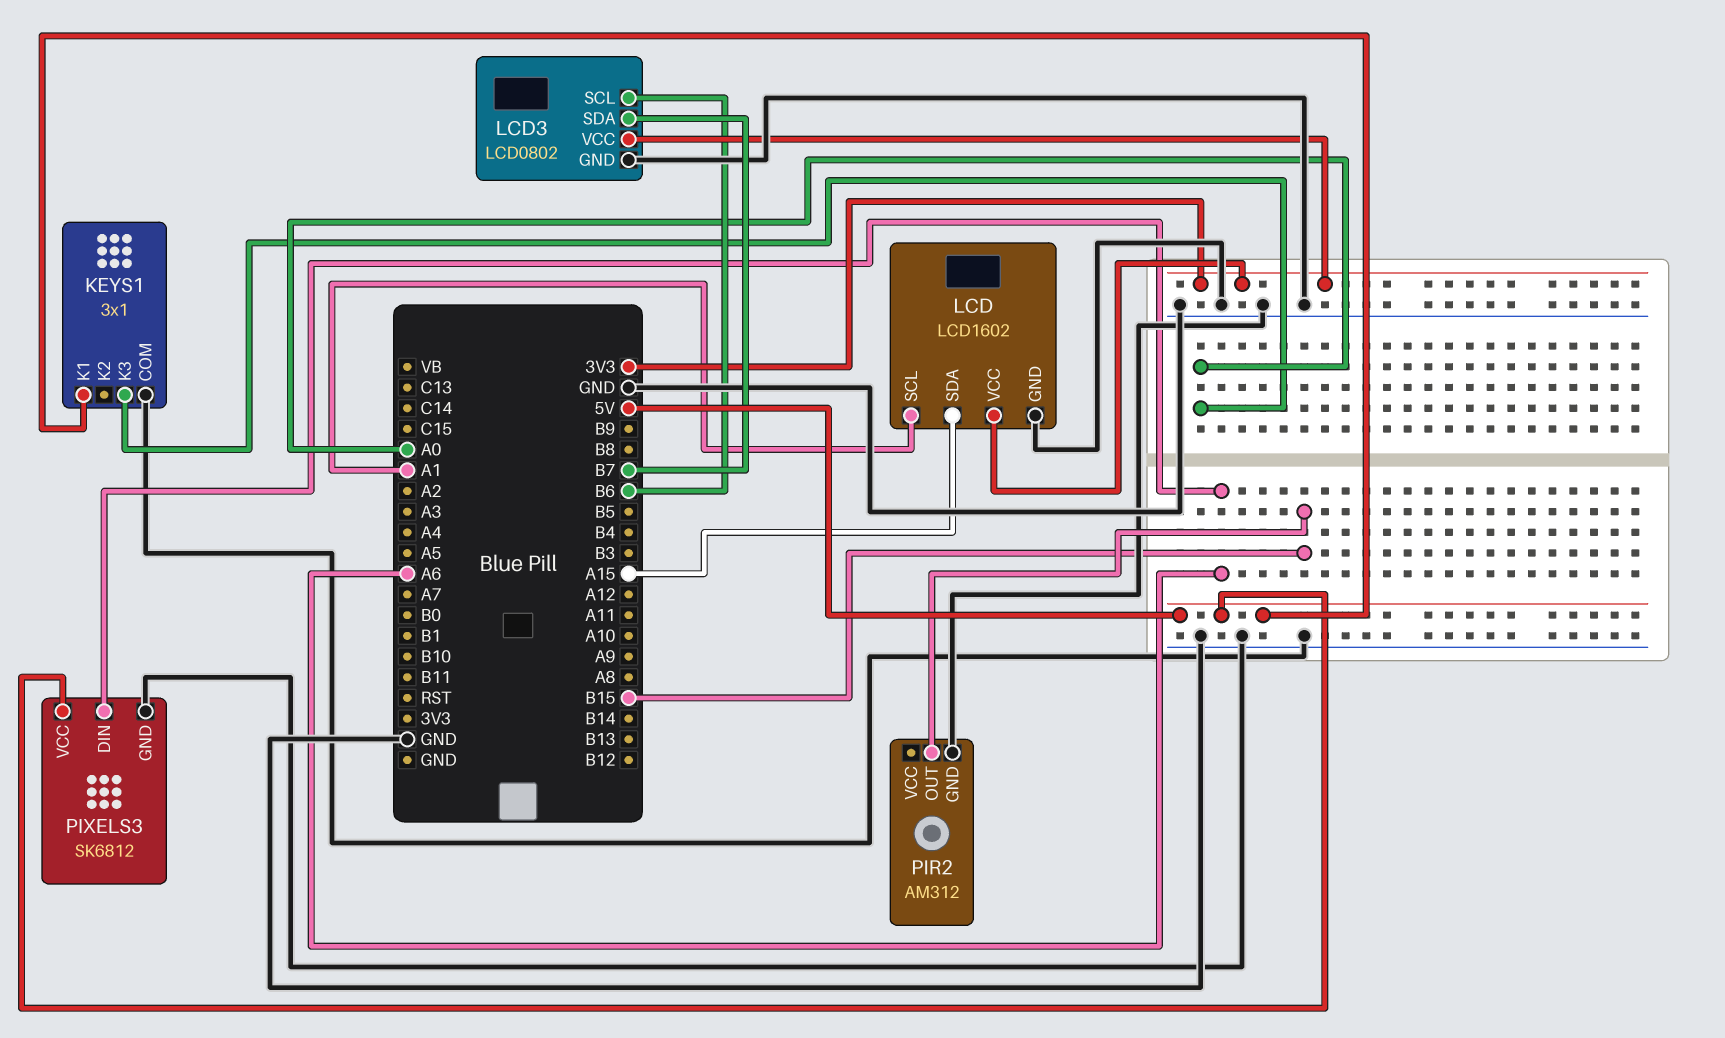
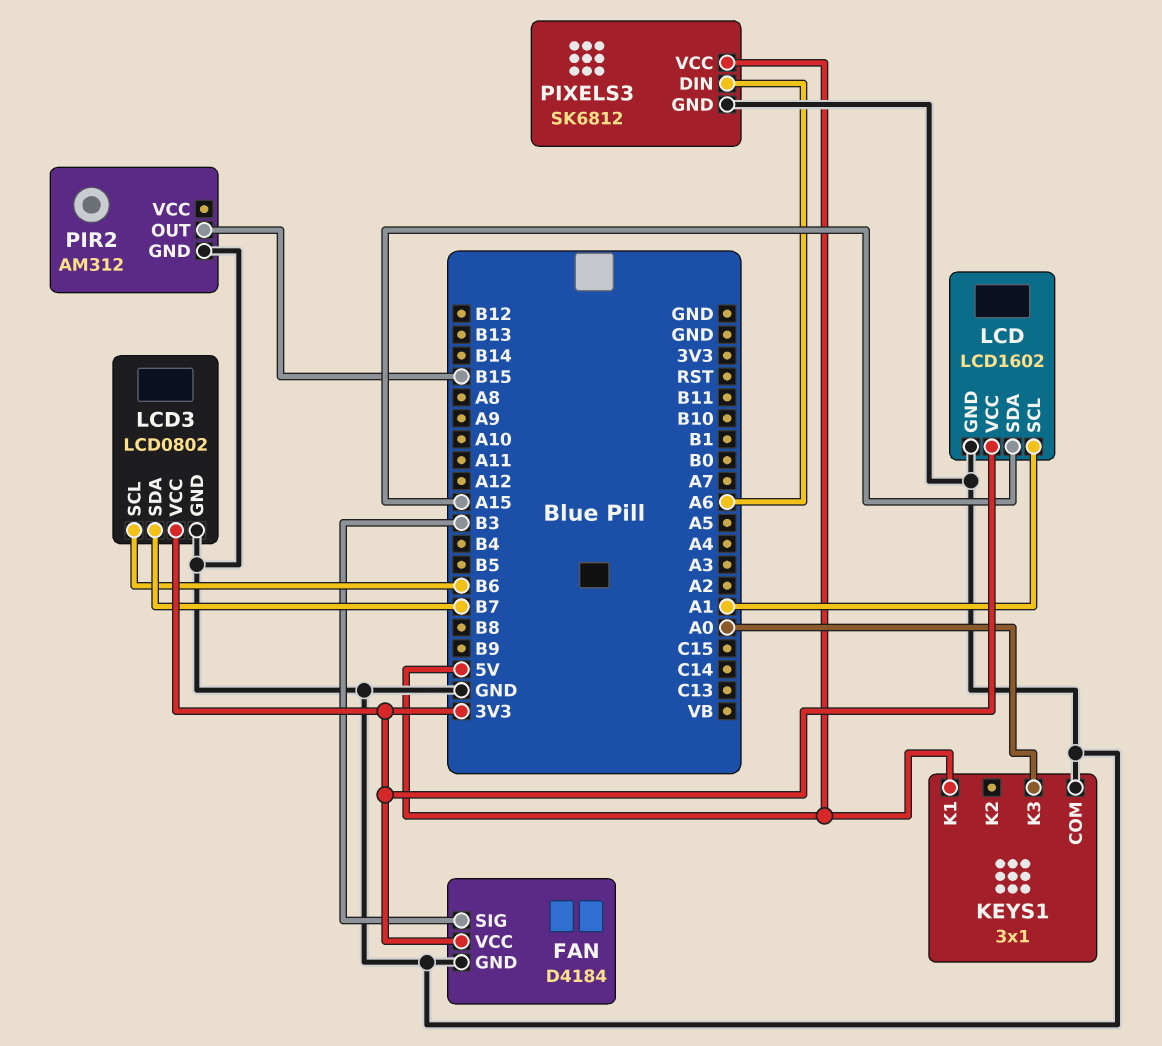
FAN: none -> D4184
FAN pin GND: none -> GND
FAN pin SIG: none -> B3
FAN pin VCC: none -> 3V3

